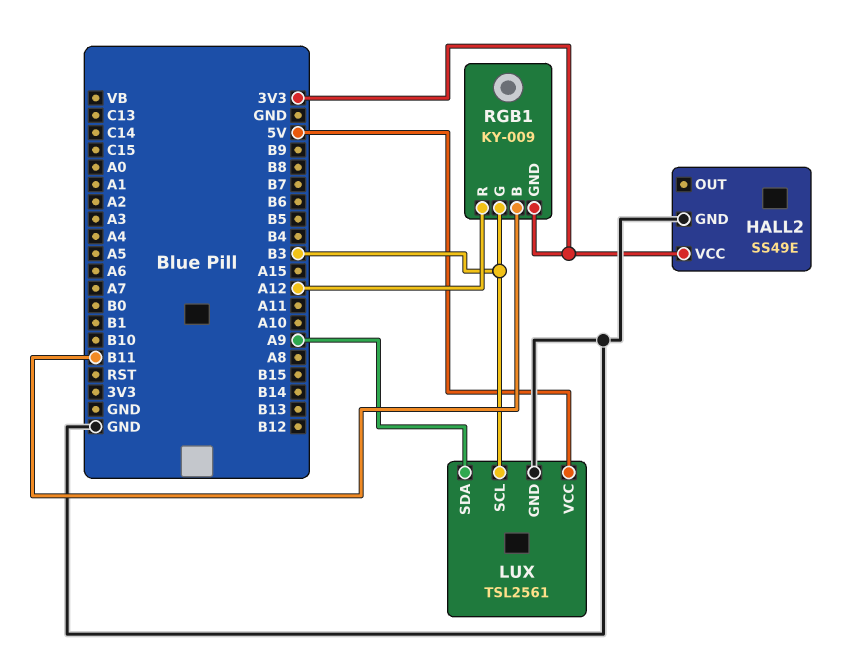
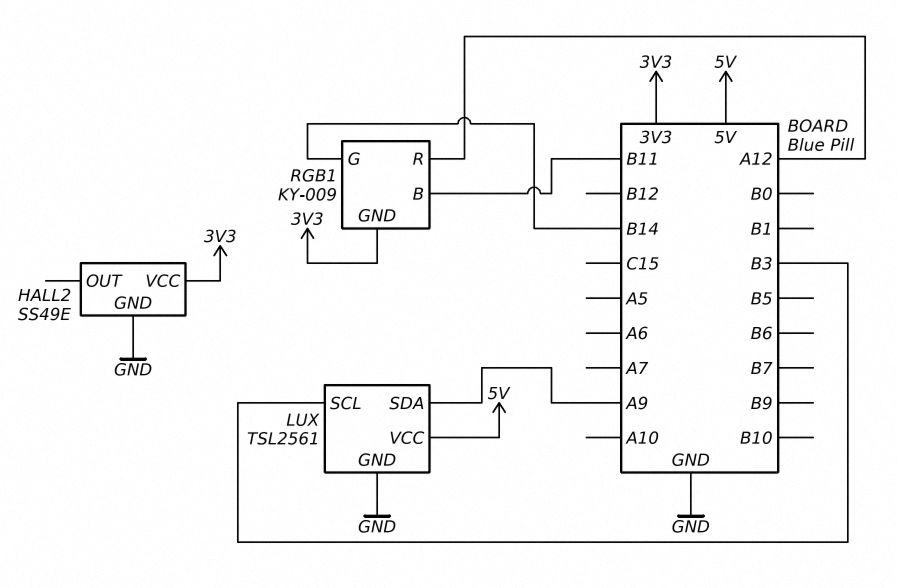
RGB1 pin G: B3 -> B14

